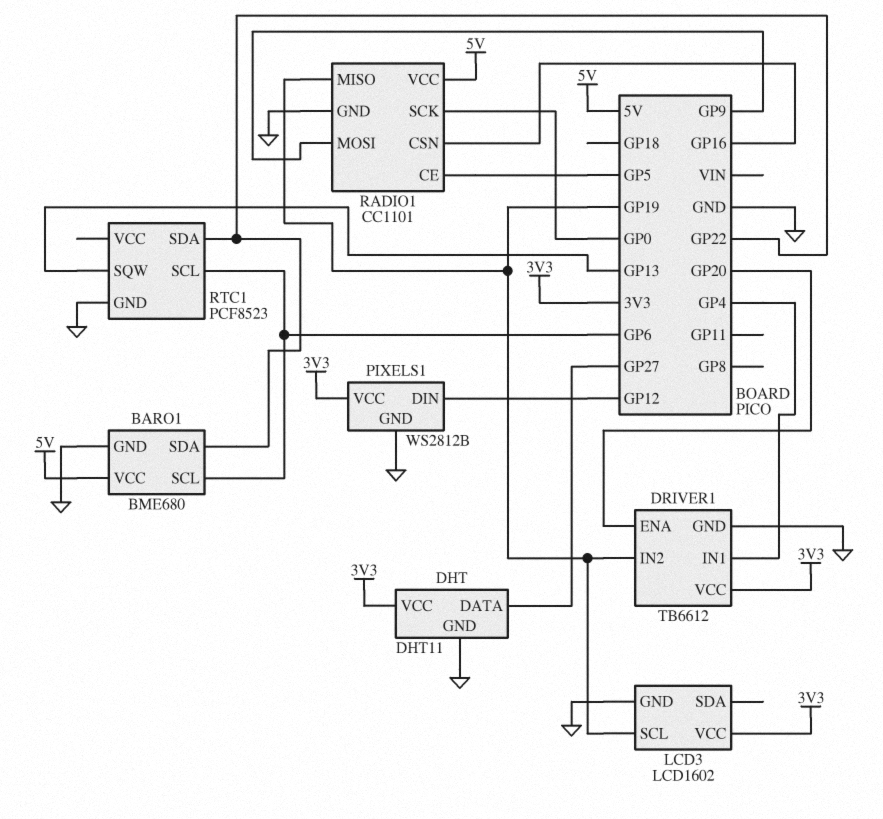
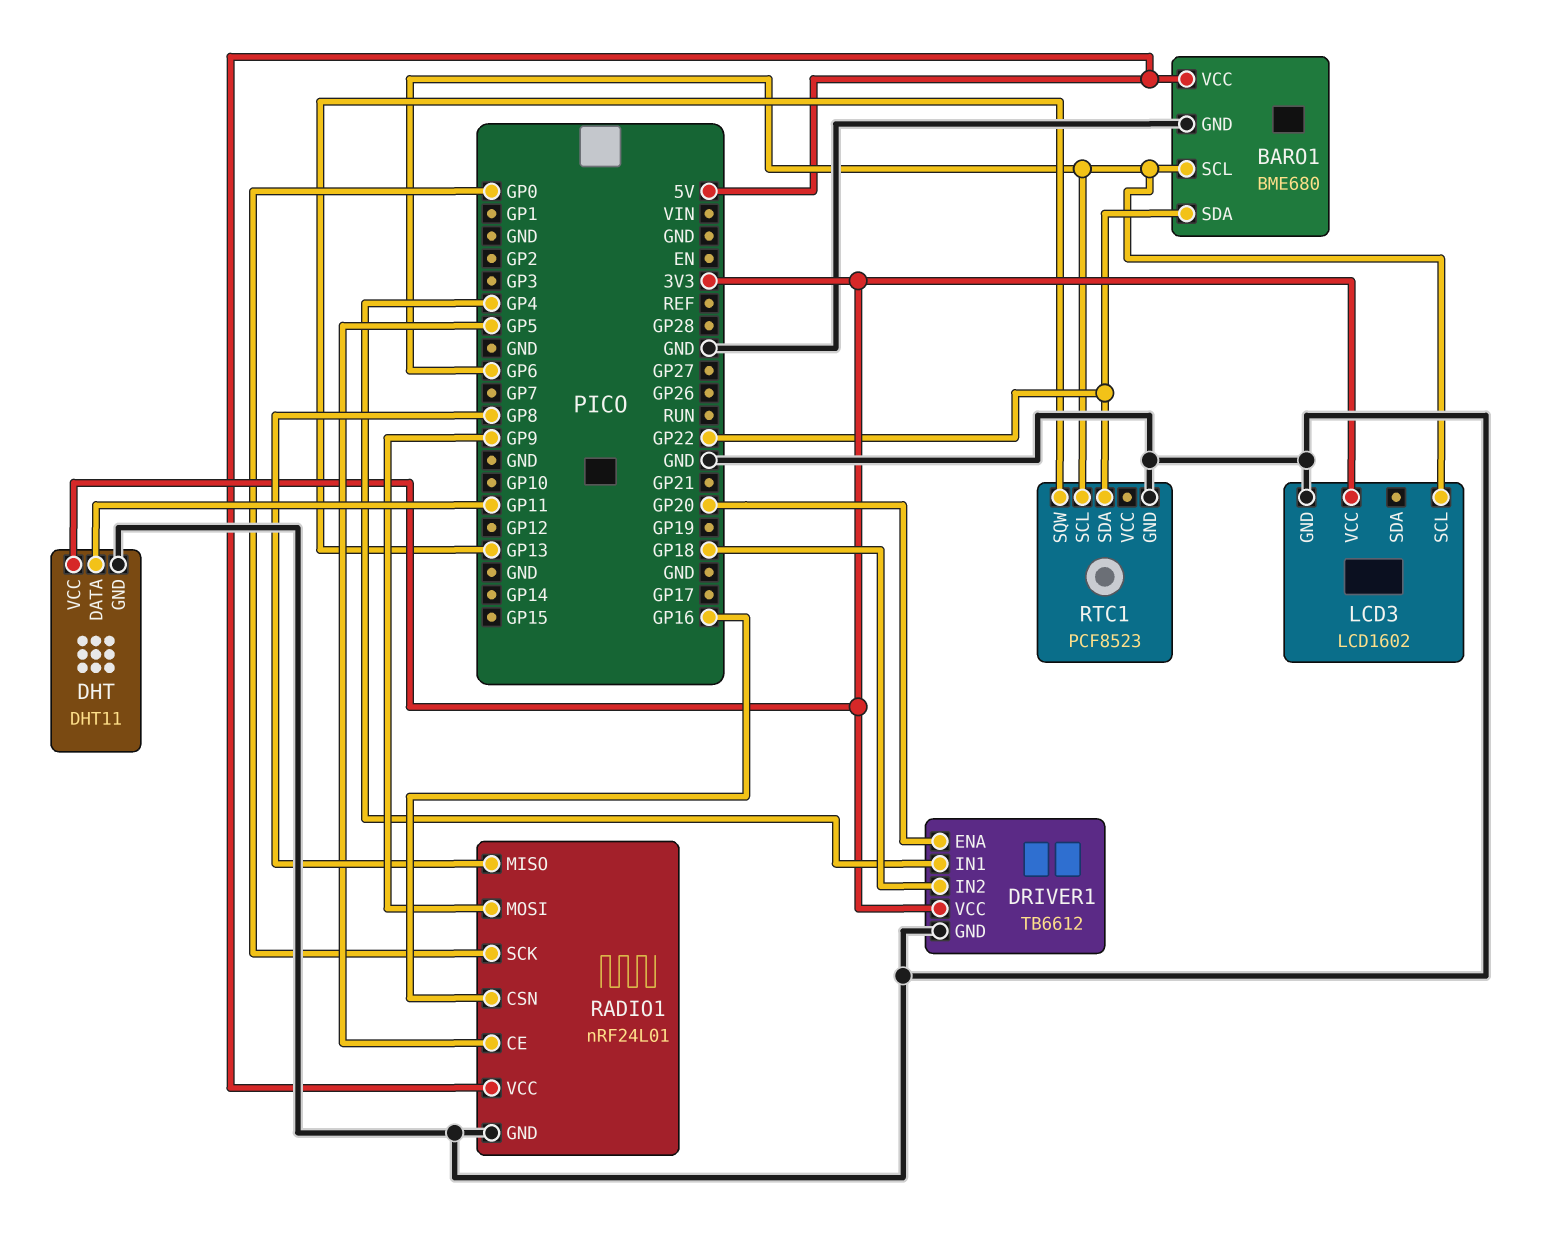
DHT pin DATA: GP27 -> GP11
DRIVER1 pin IN2: GP19 -> GP18
LCD3 pin SCL: GP19 -> GP6
PIXELS1: WS2812B -> none
PIXELS1 pin DIN: GP12 -> none
PIXELS1 pin GND: GND -> none
PIXELS1 pin VCC: 3V3 -> none
RADIO1: CC1101 -> nRF24L01
RADIO1 pin MISO: GP19 -> GP8

